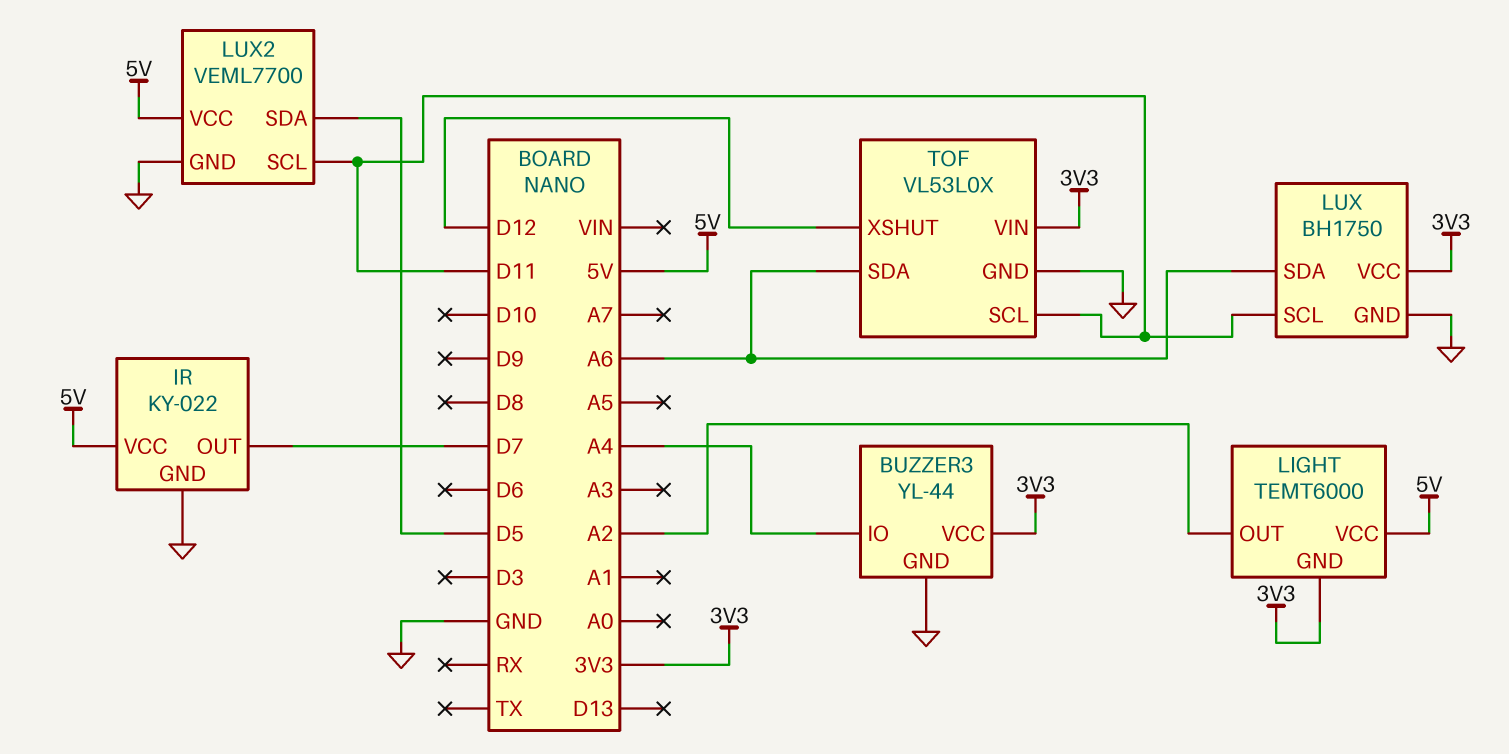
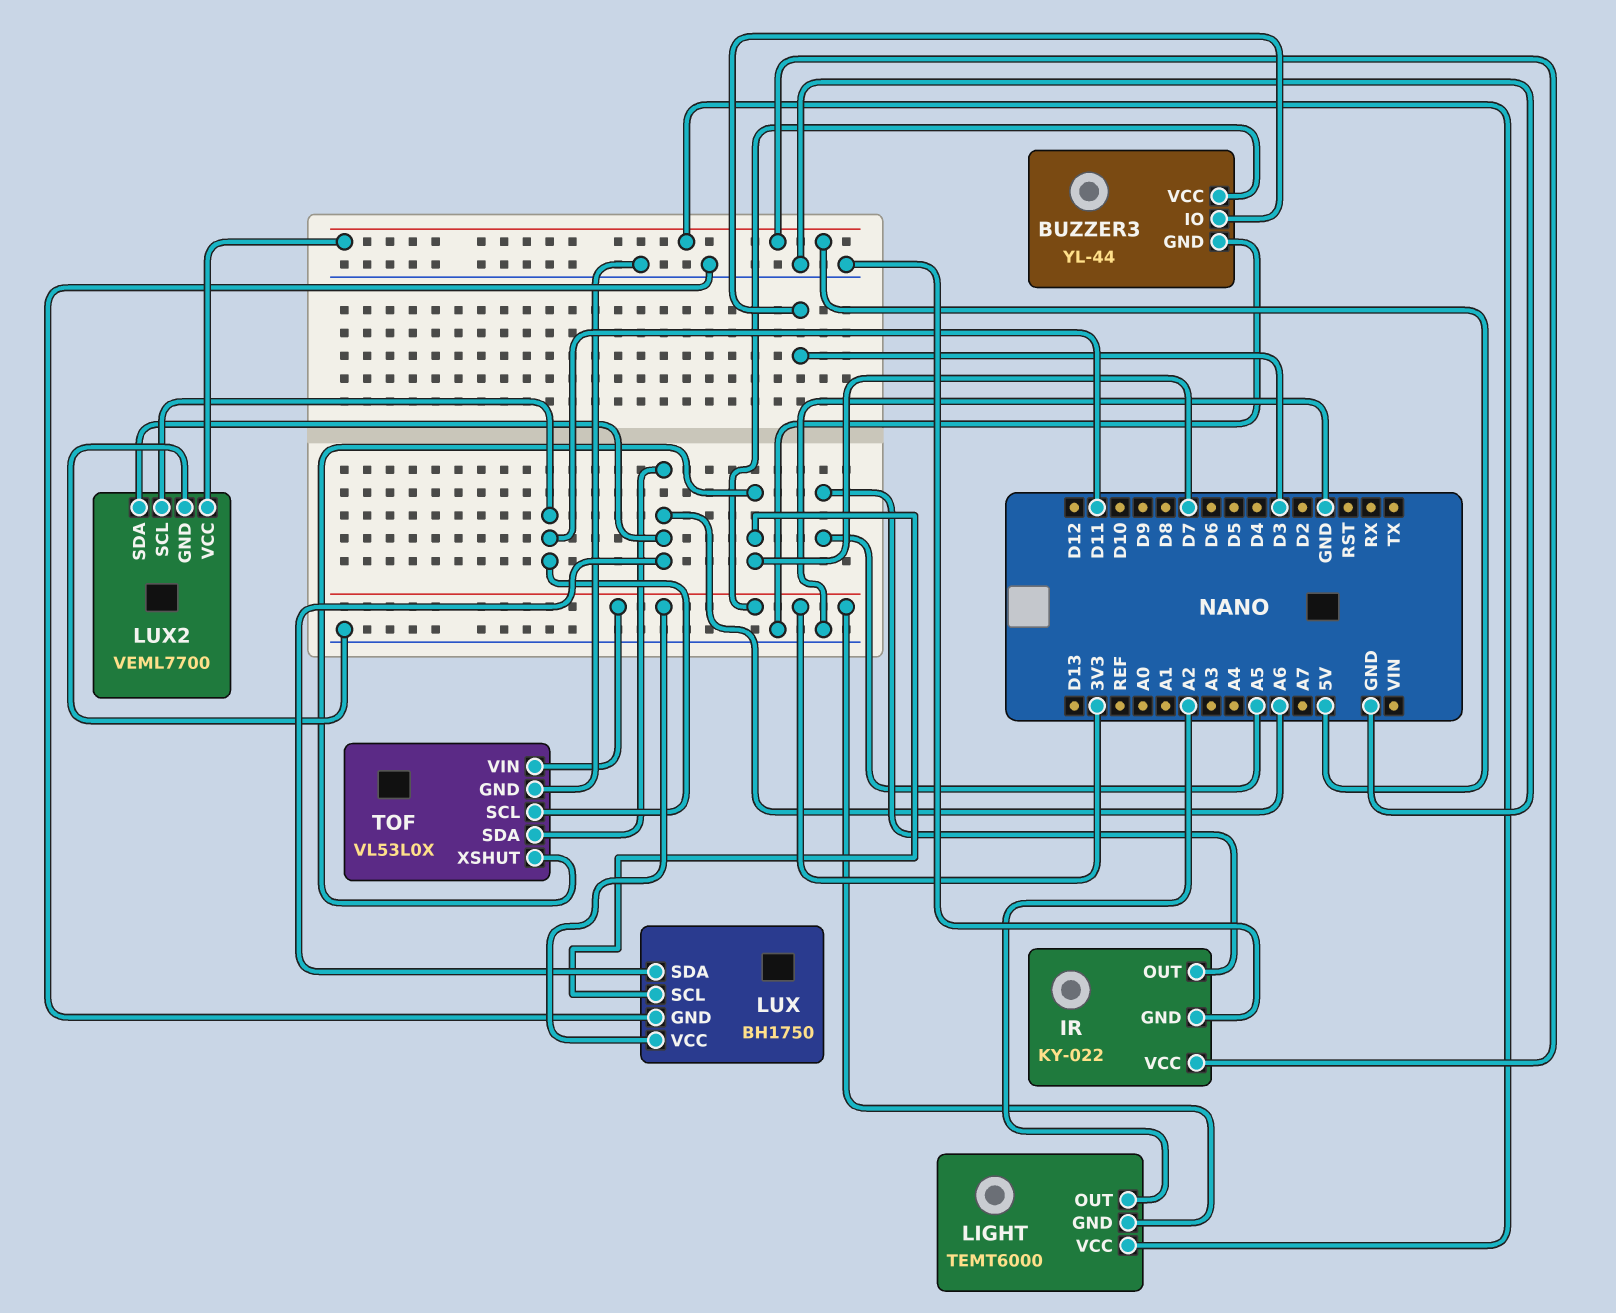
BUZZER3 pin IO: A4 -> D3
IR pin OUT: D7 -> A5
LUX pin SCL: D11 -> D7
LUX2 pin SDA: D5 -> A6
TOF pin XSHUT: D12 -> D7

